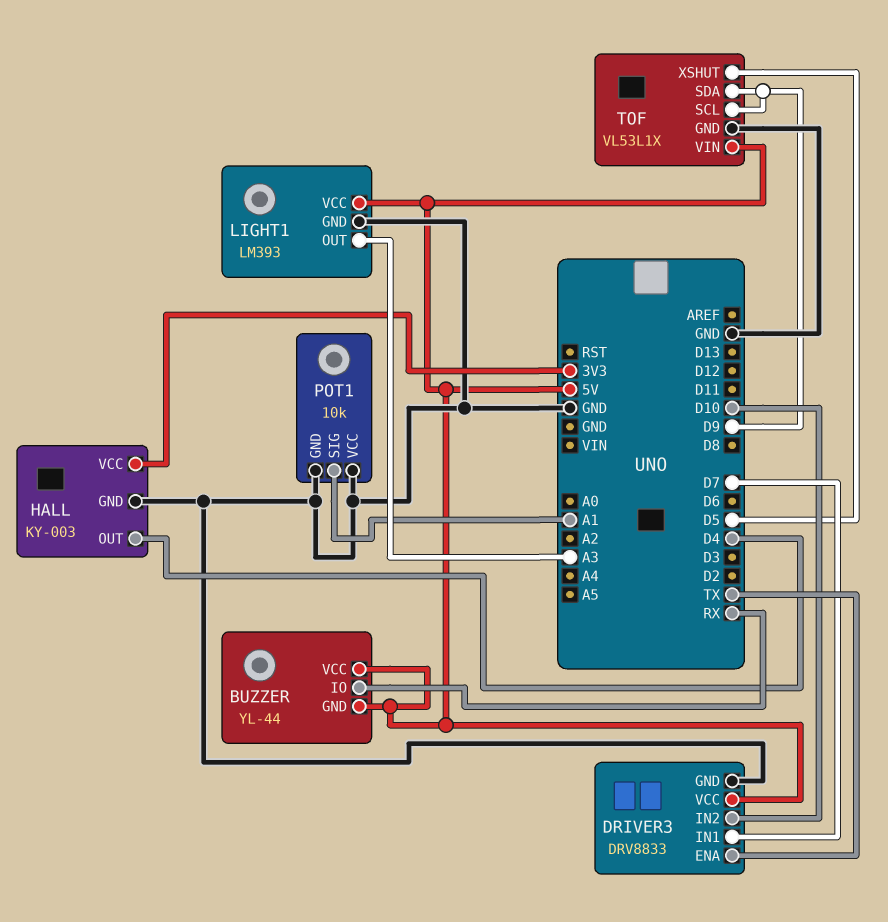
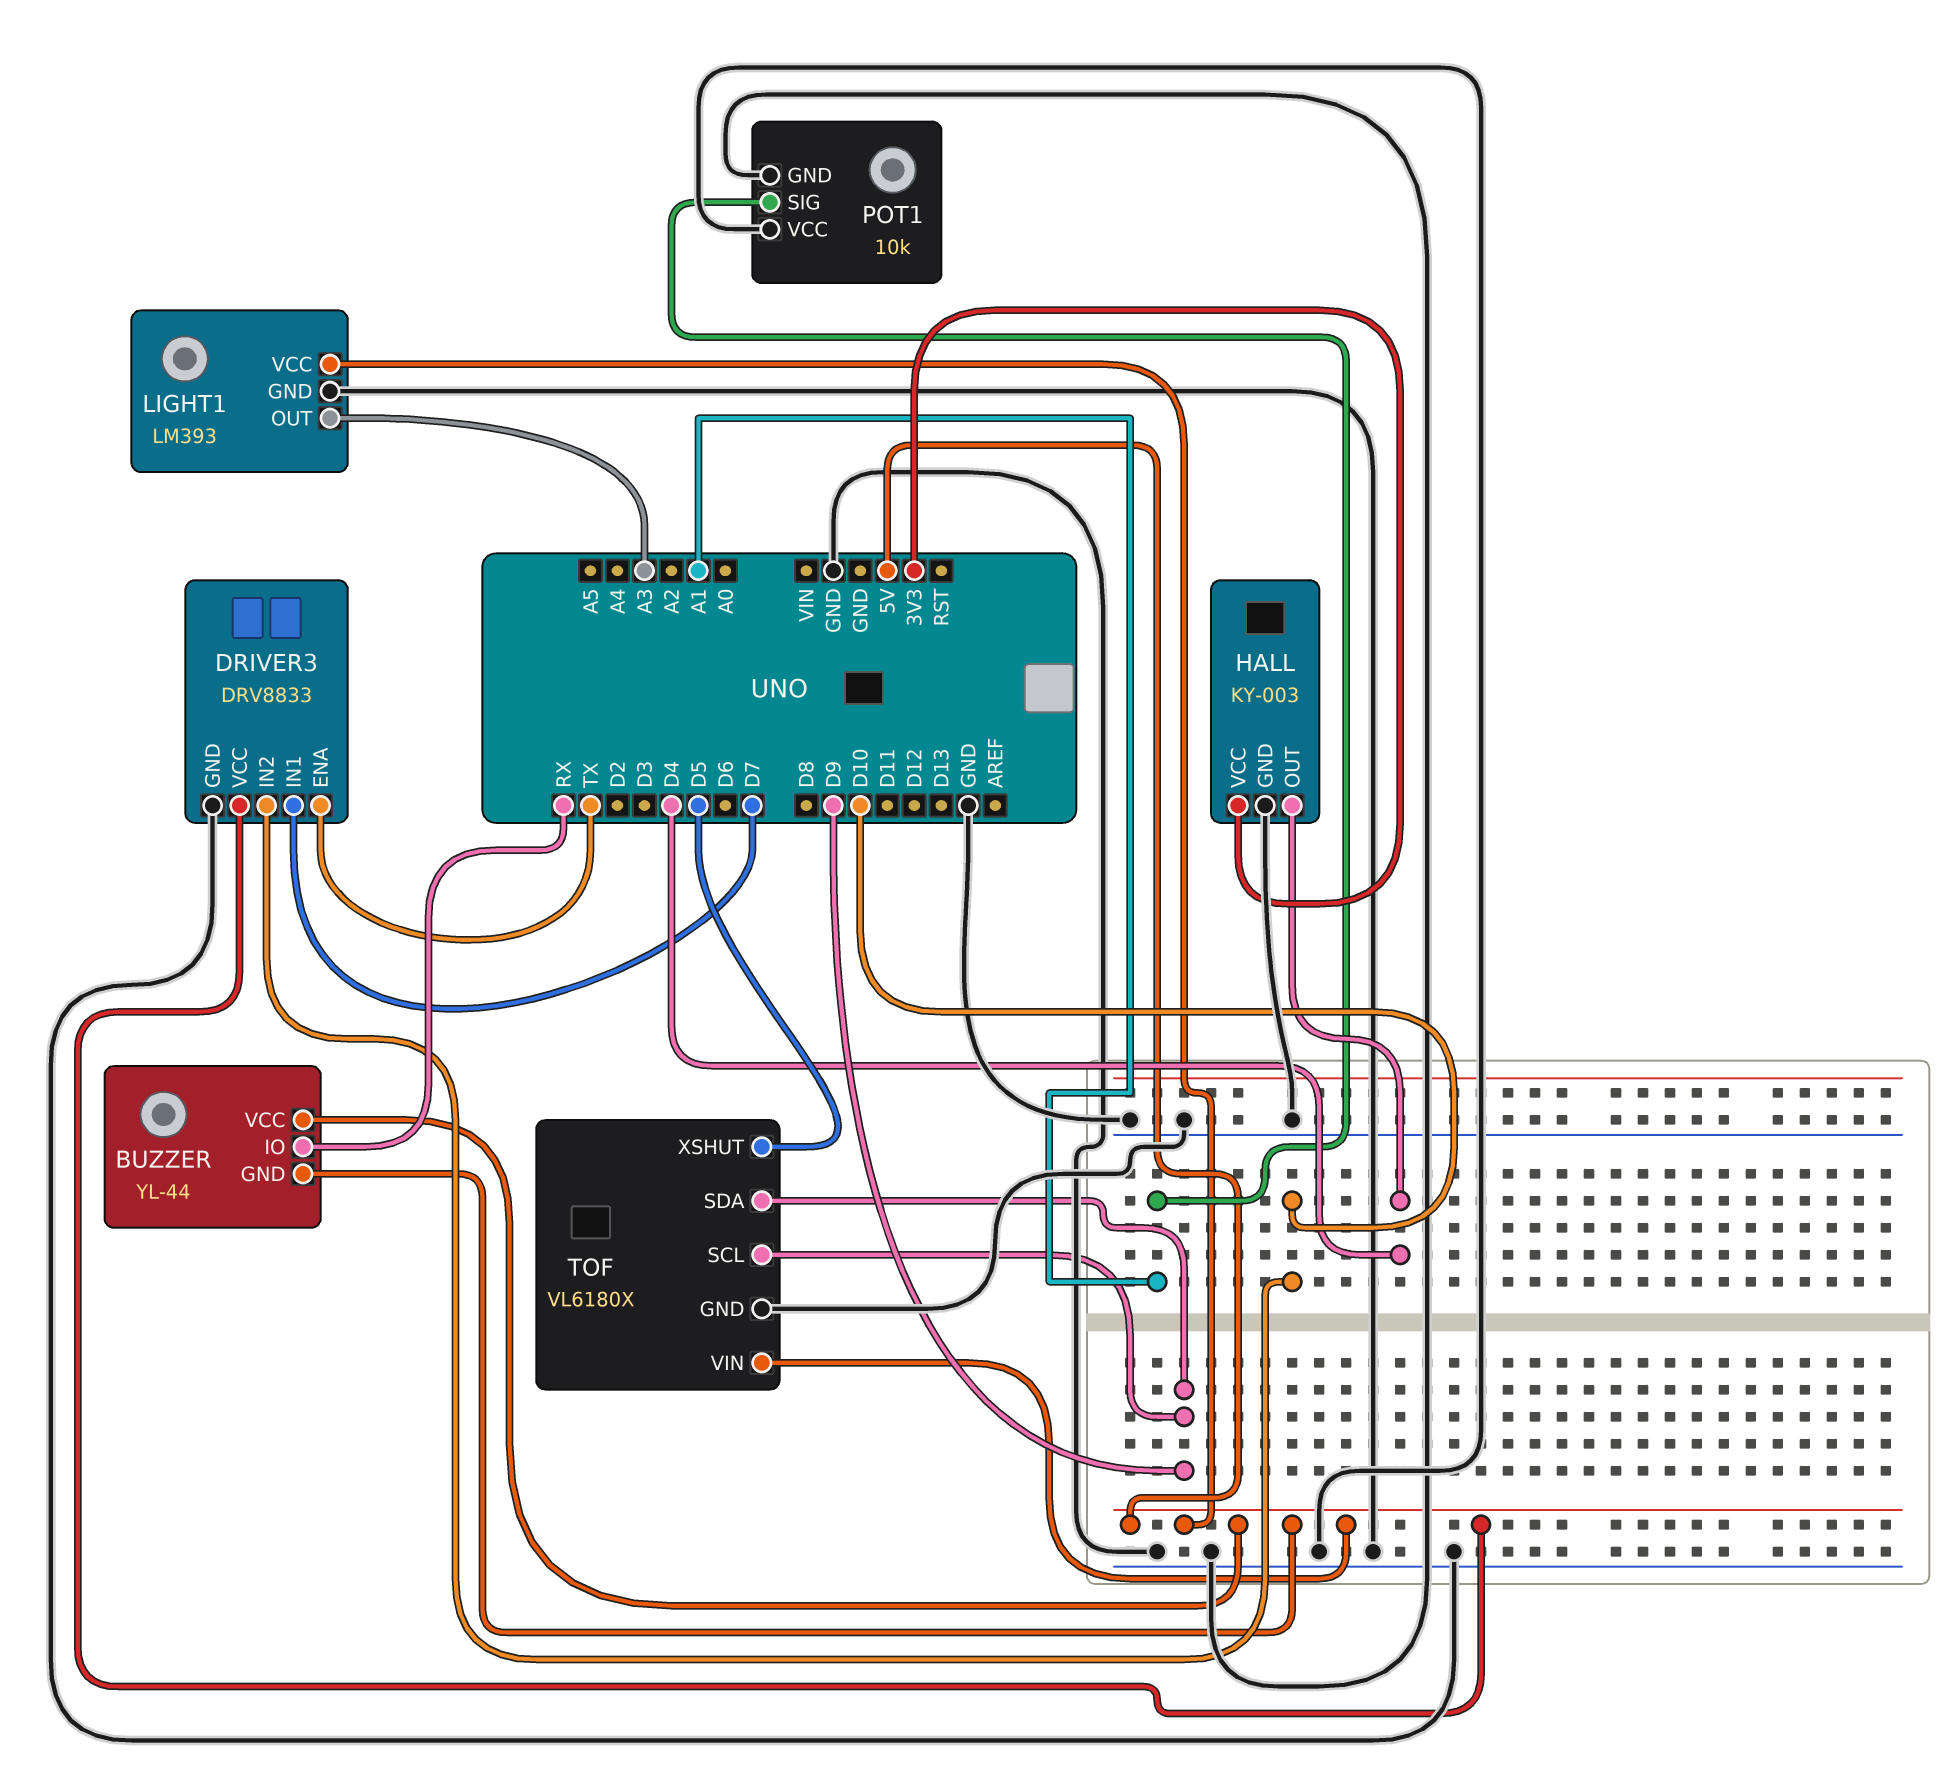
TOF: VL53L1X -> VL6180X

